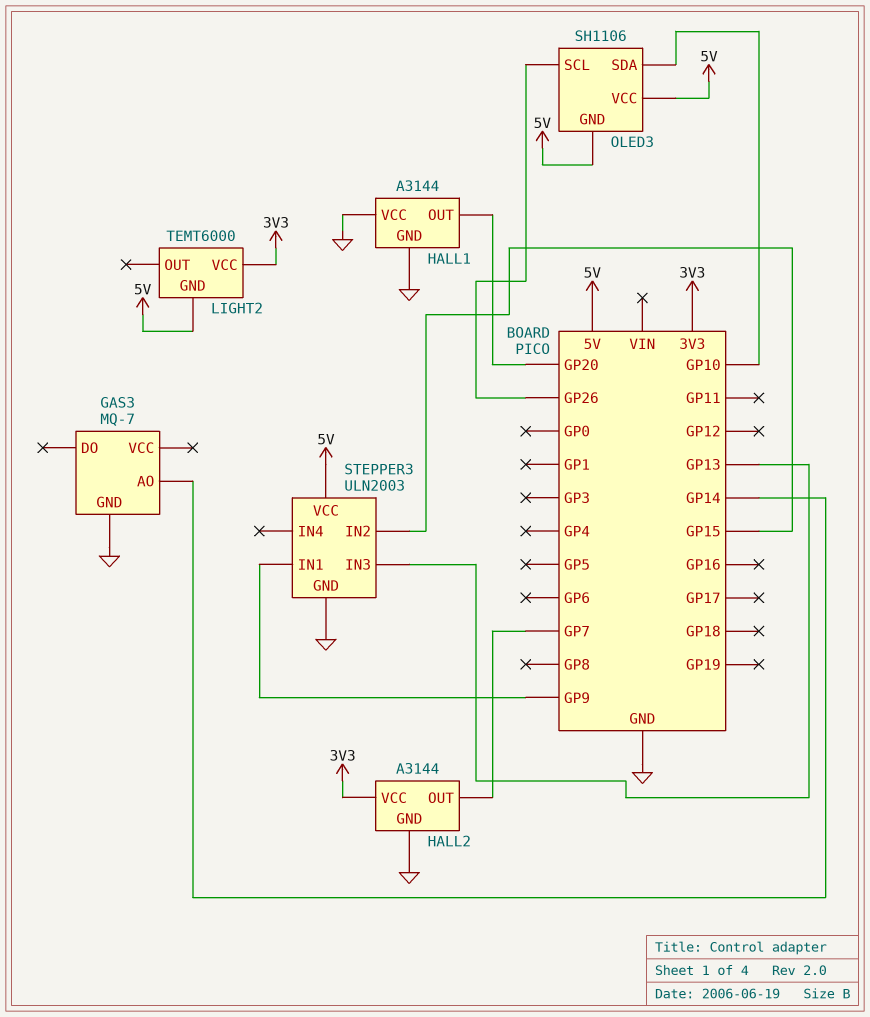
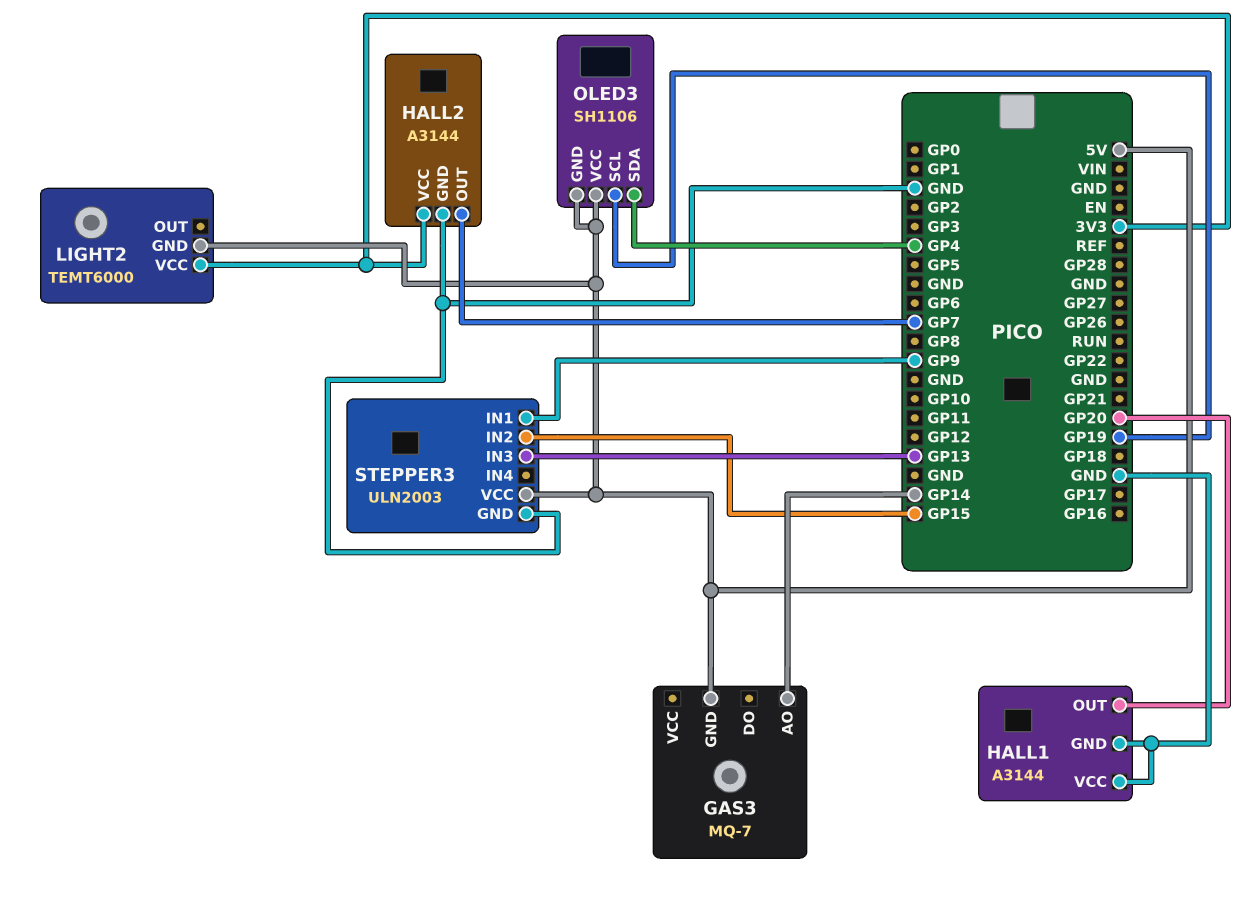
GAS3 pin GND: GND -> 5V
OLED3 pin SCL: GP26 -> GP19
OLED3 pin SDA: GP10 -> GP4

